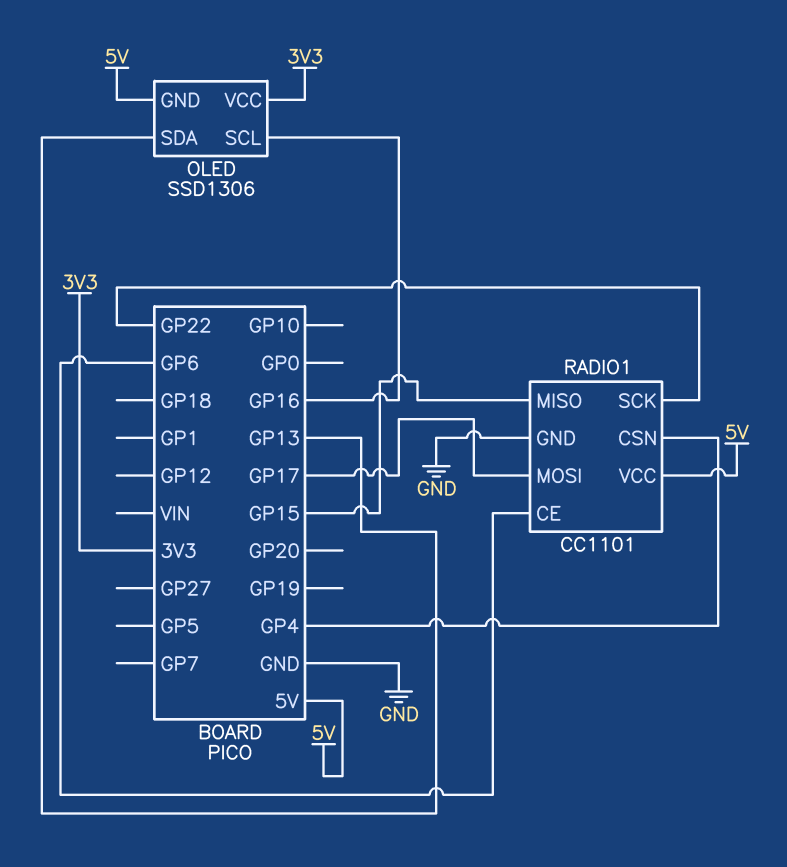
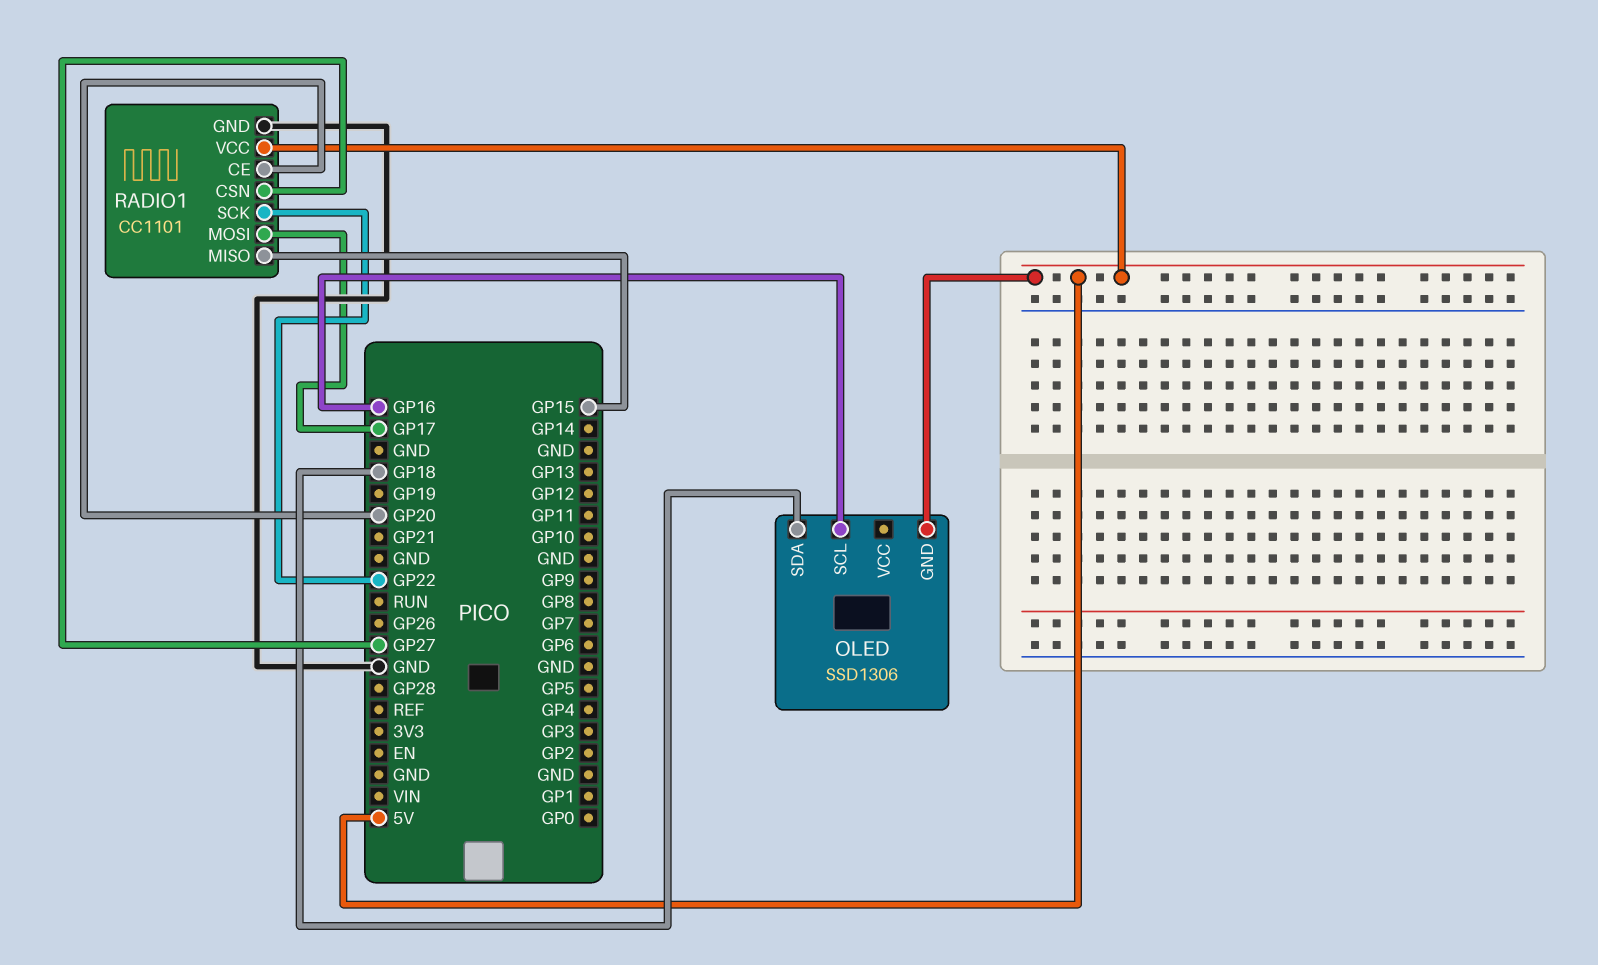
OLED pin SDA: GP13 -> GP18
OLED pin VCC: 3V3 -> none
RADIO1 pin CE: GP6 -> GP20
RADIO1 pin CSN: GP4 -> GP27

